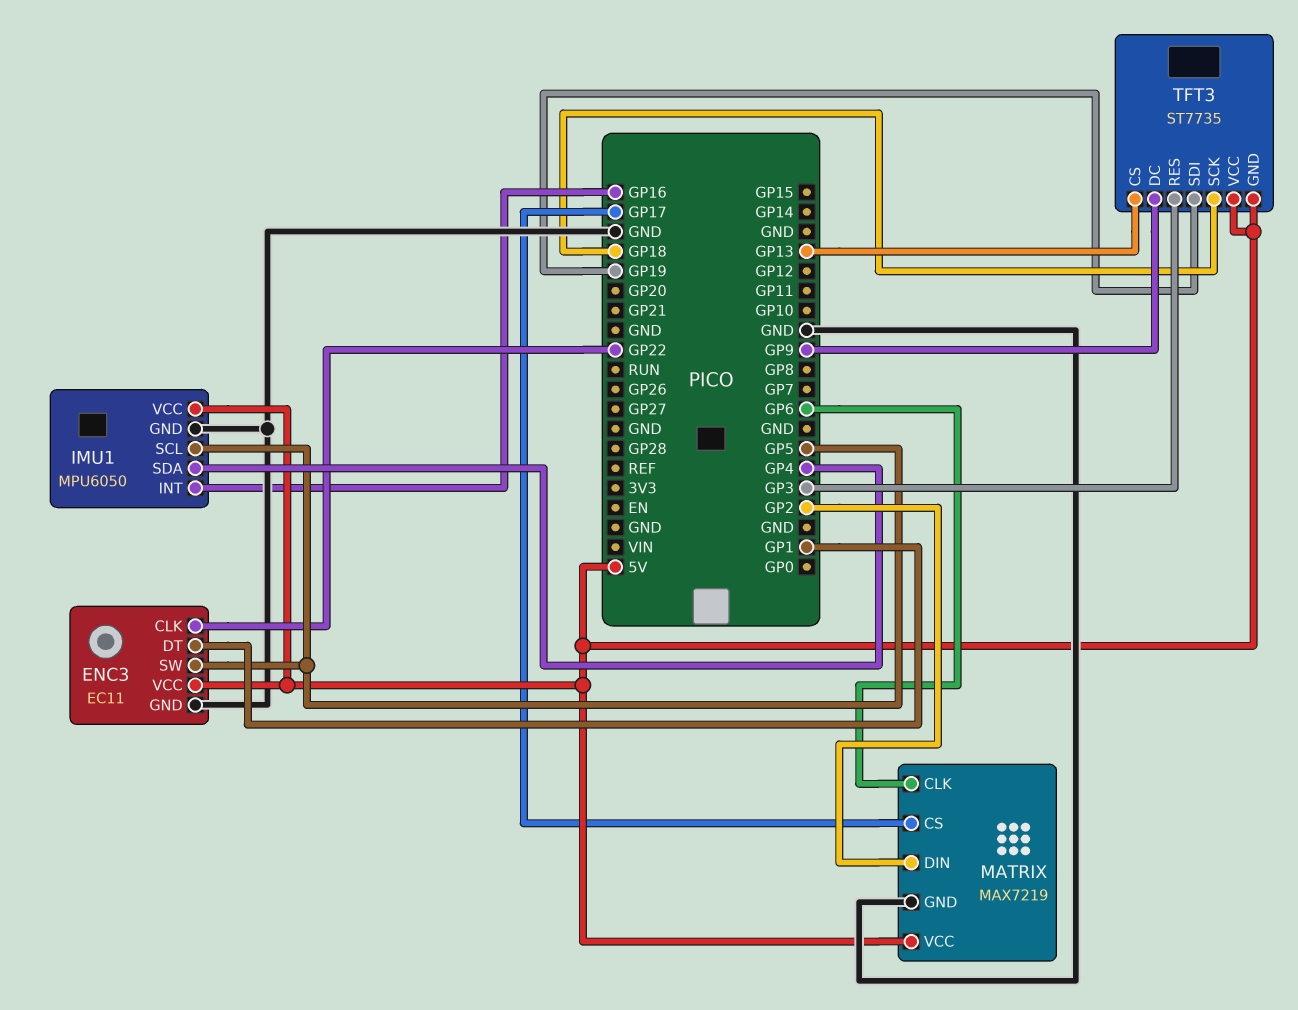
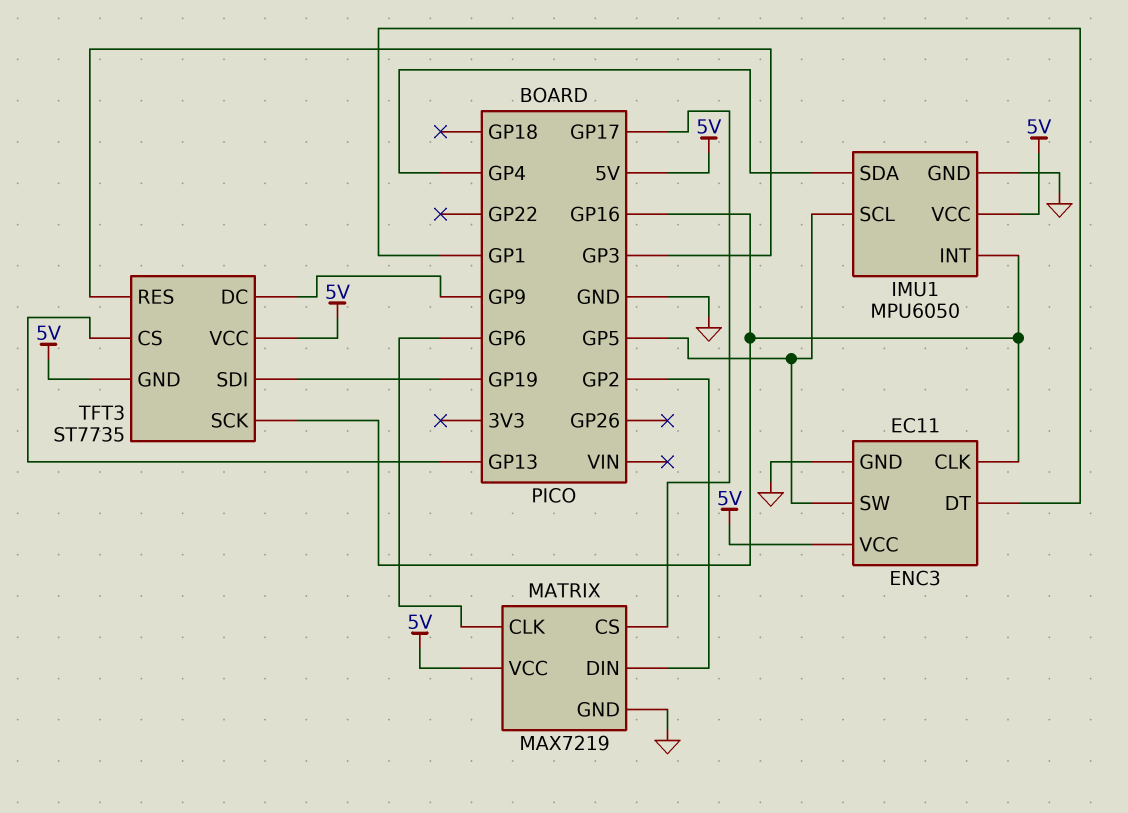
ENC3 pin CLK: GP22 -> GP16
TFT3 pin SCK: GP18 -> GP16

